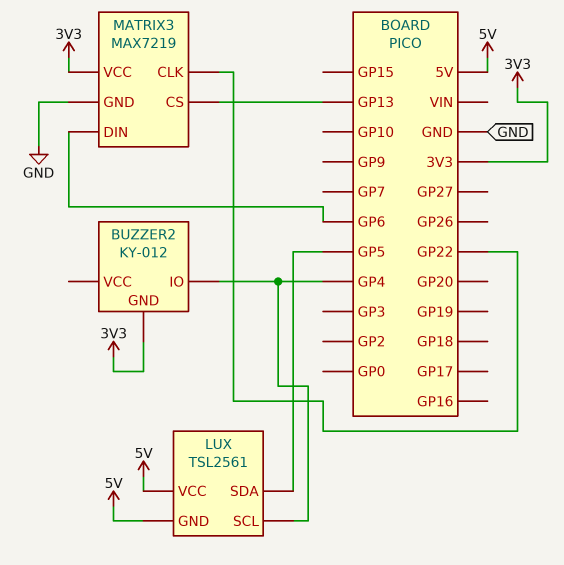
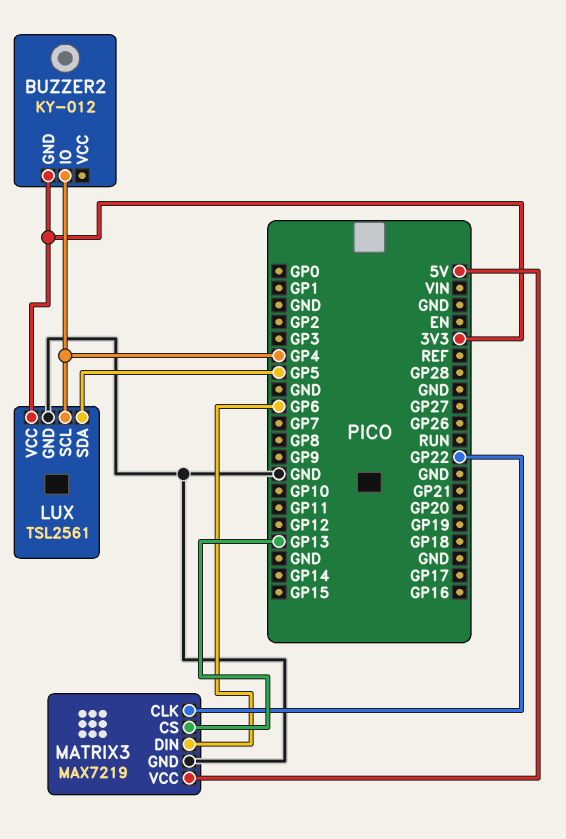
LUX pin GND: 5V -> GND
LUX pin VCC: 5V -> 3V3
MATRIX3 pin VCC: 3V3 -> 5V

